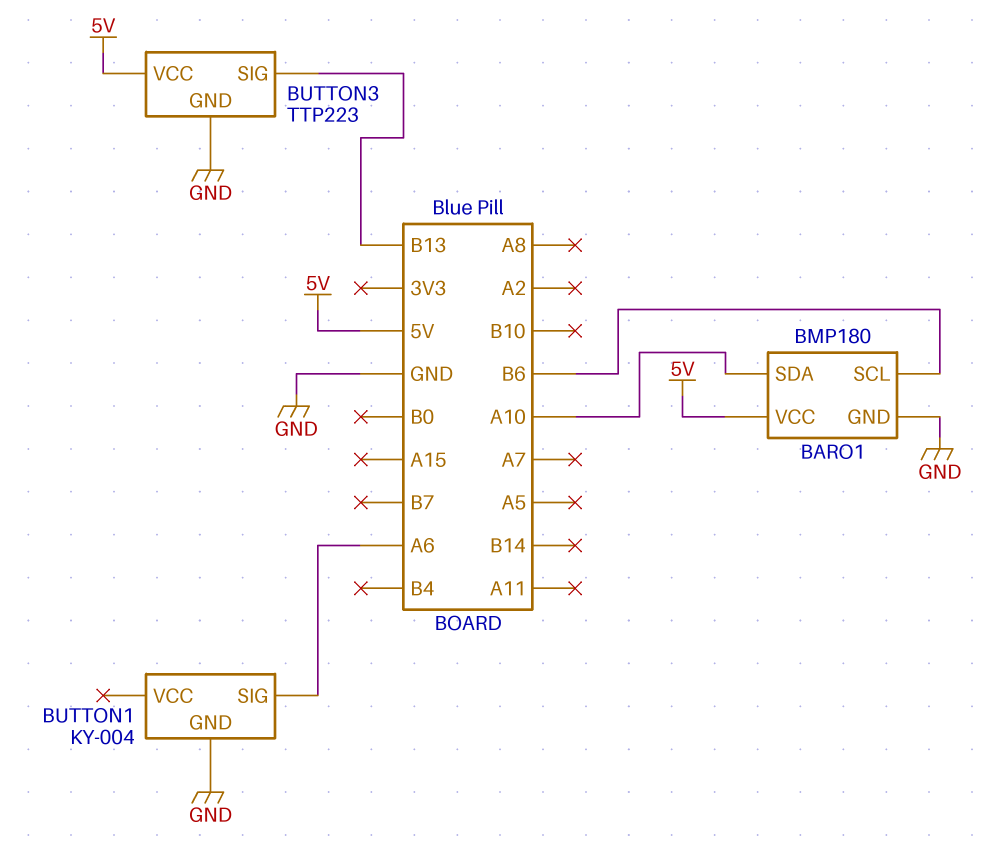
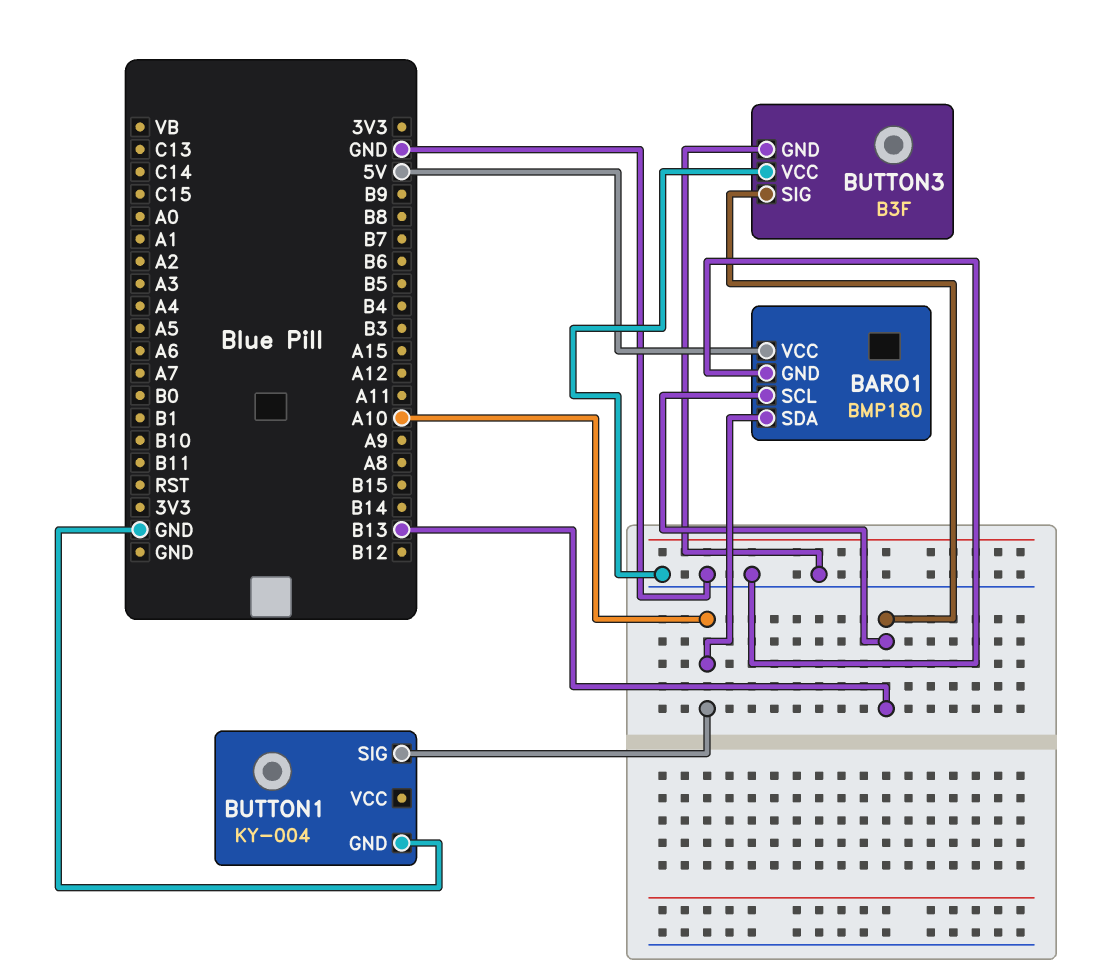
BARO1 pin SCL: B6 -> B13
BUTTON1 pin SIG: A6 -> A10
BUTTON3: TTP223 -> B3F
BUTTON3 pin VCC: 5V -> GND

